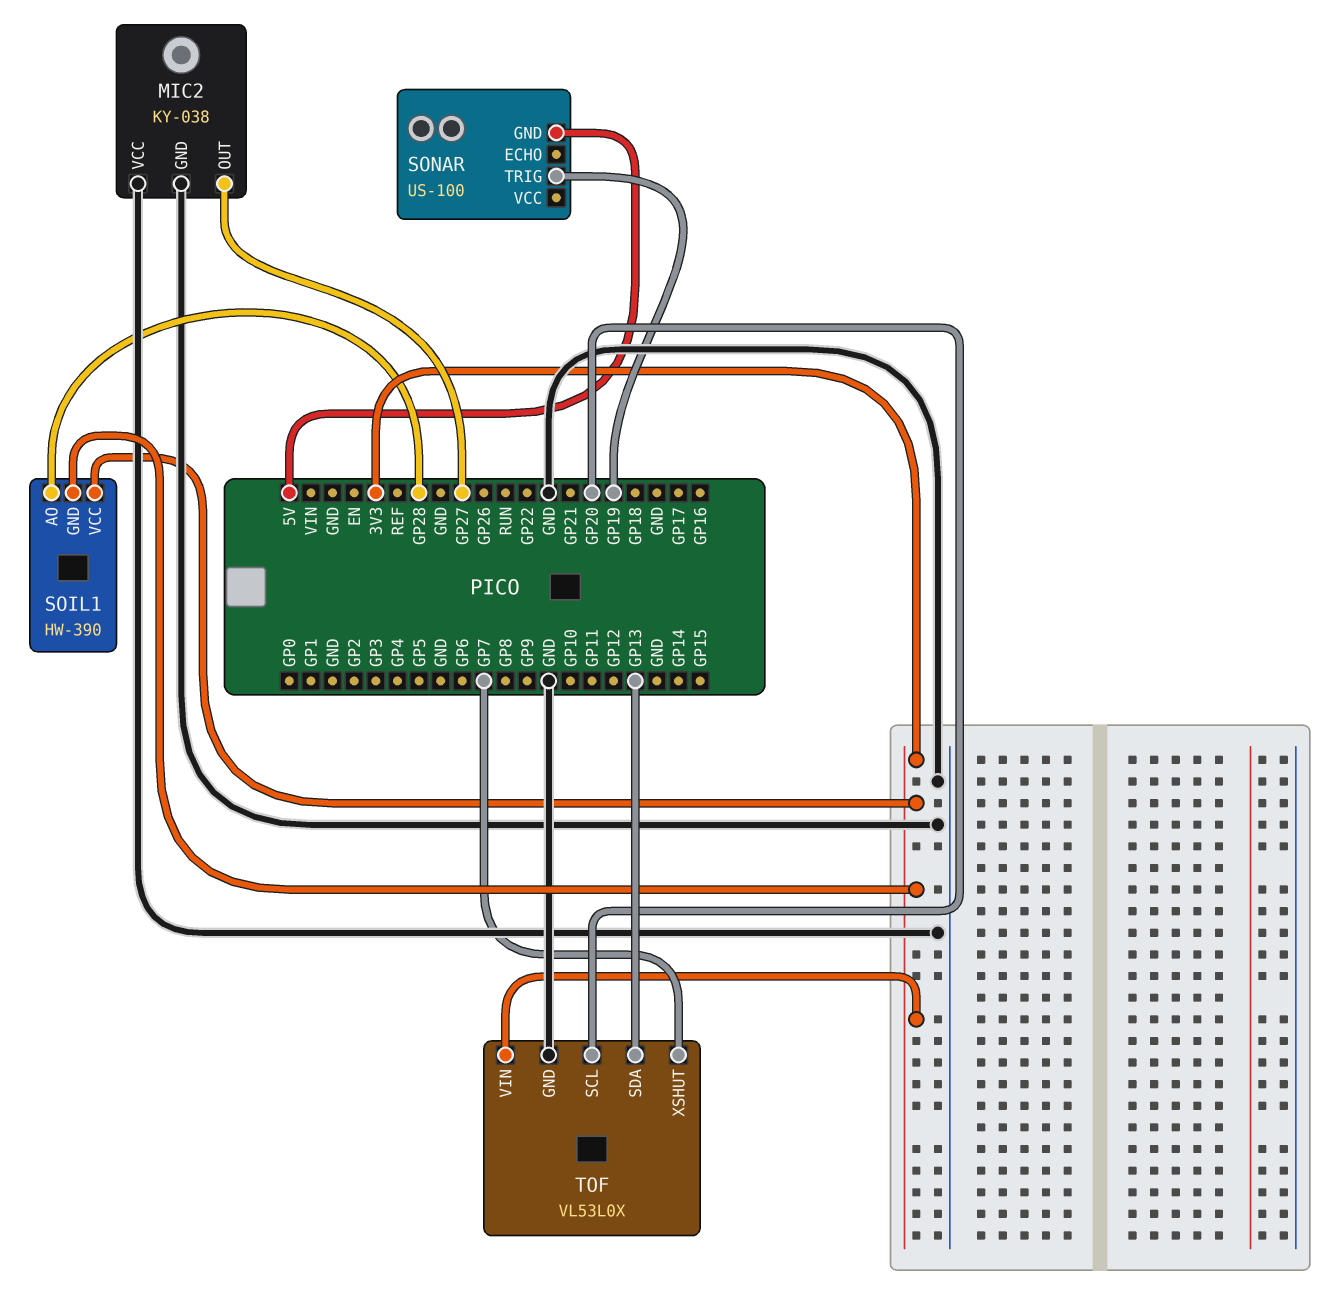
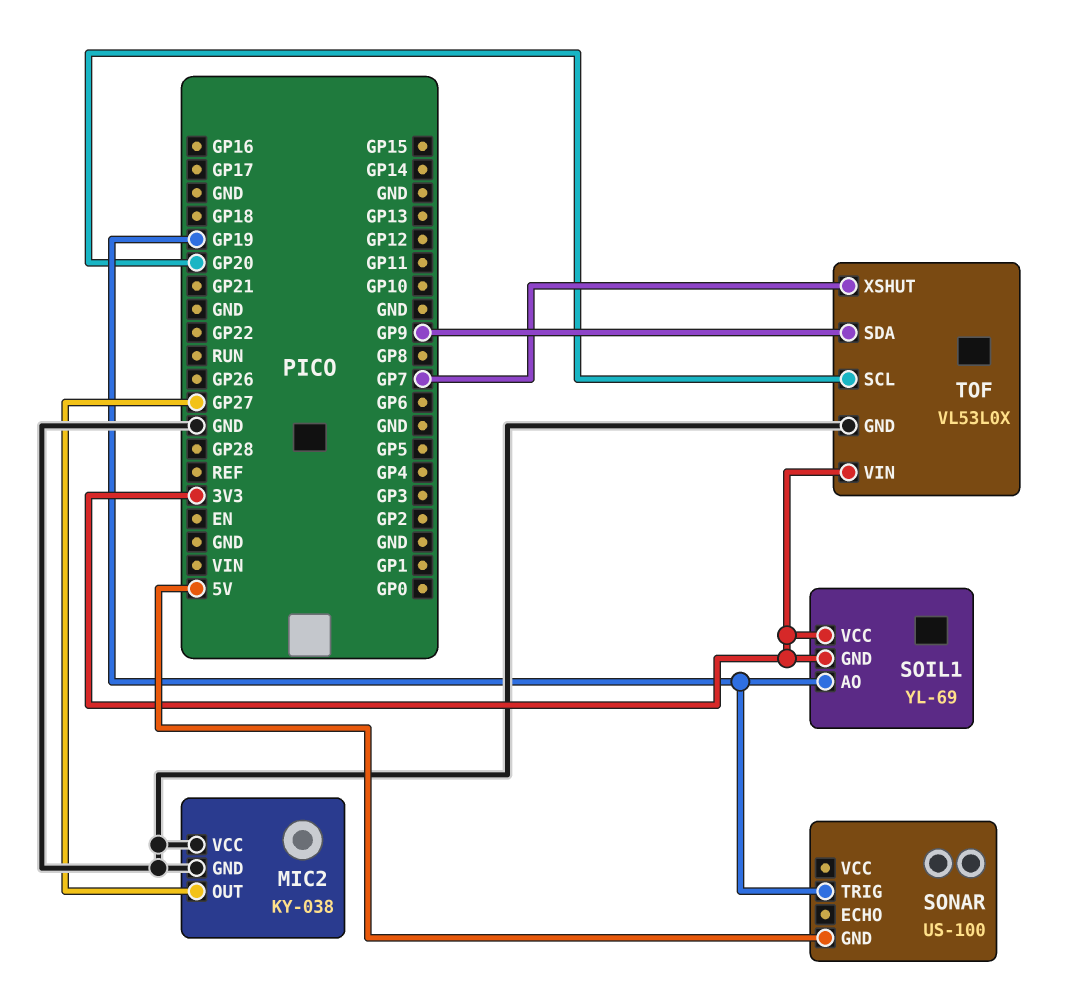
SOIL1: HW-390 -> YL-69
SOIL1 pin AO: GP28 -> GP19
TOF pin SDA: GP13 -> GP9

